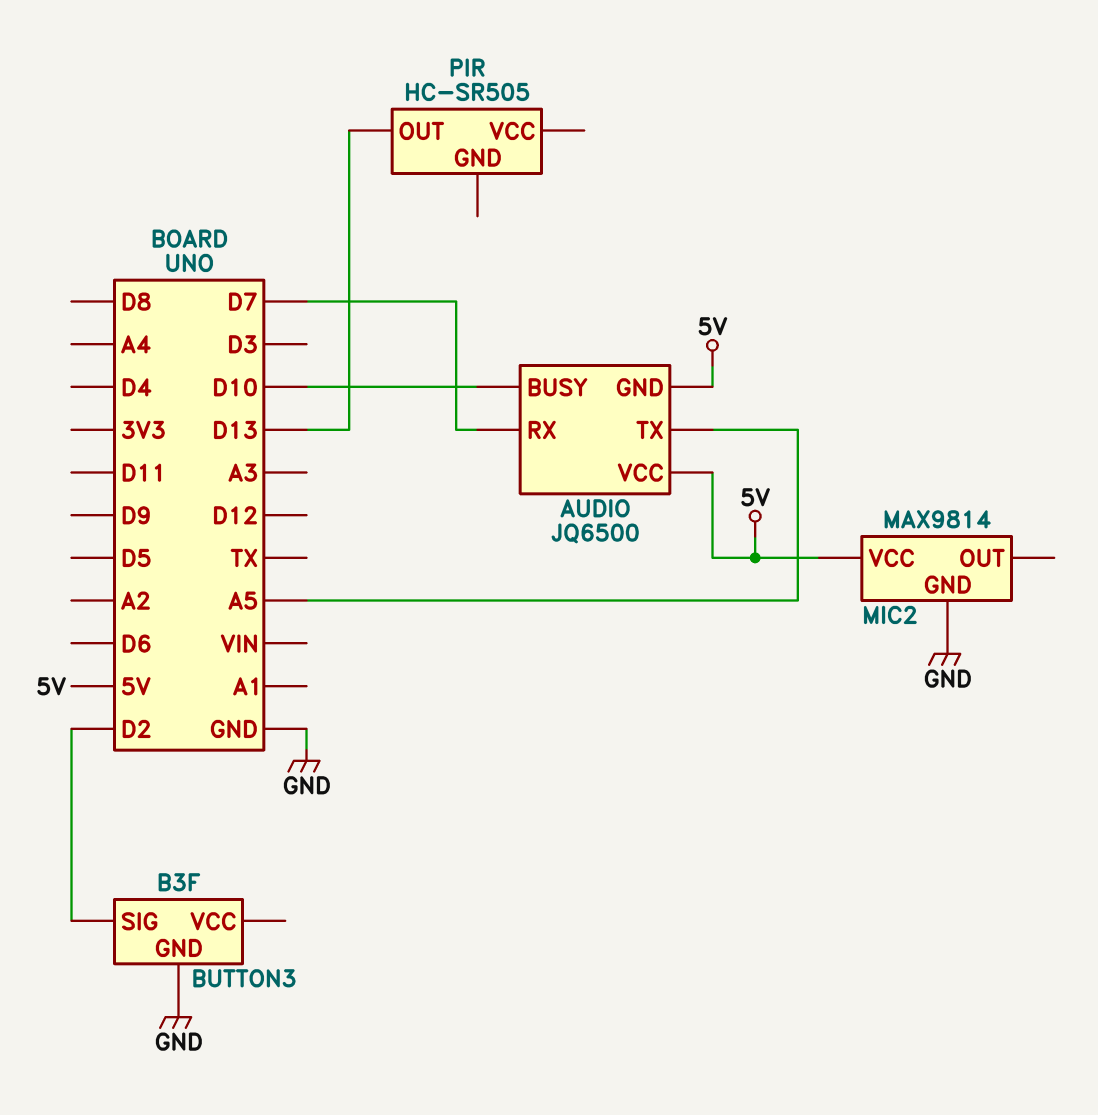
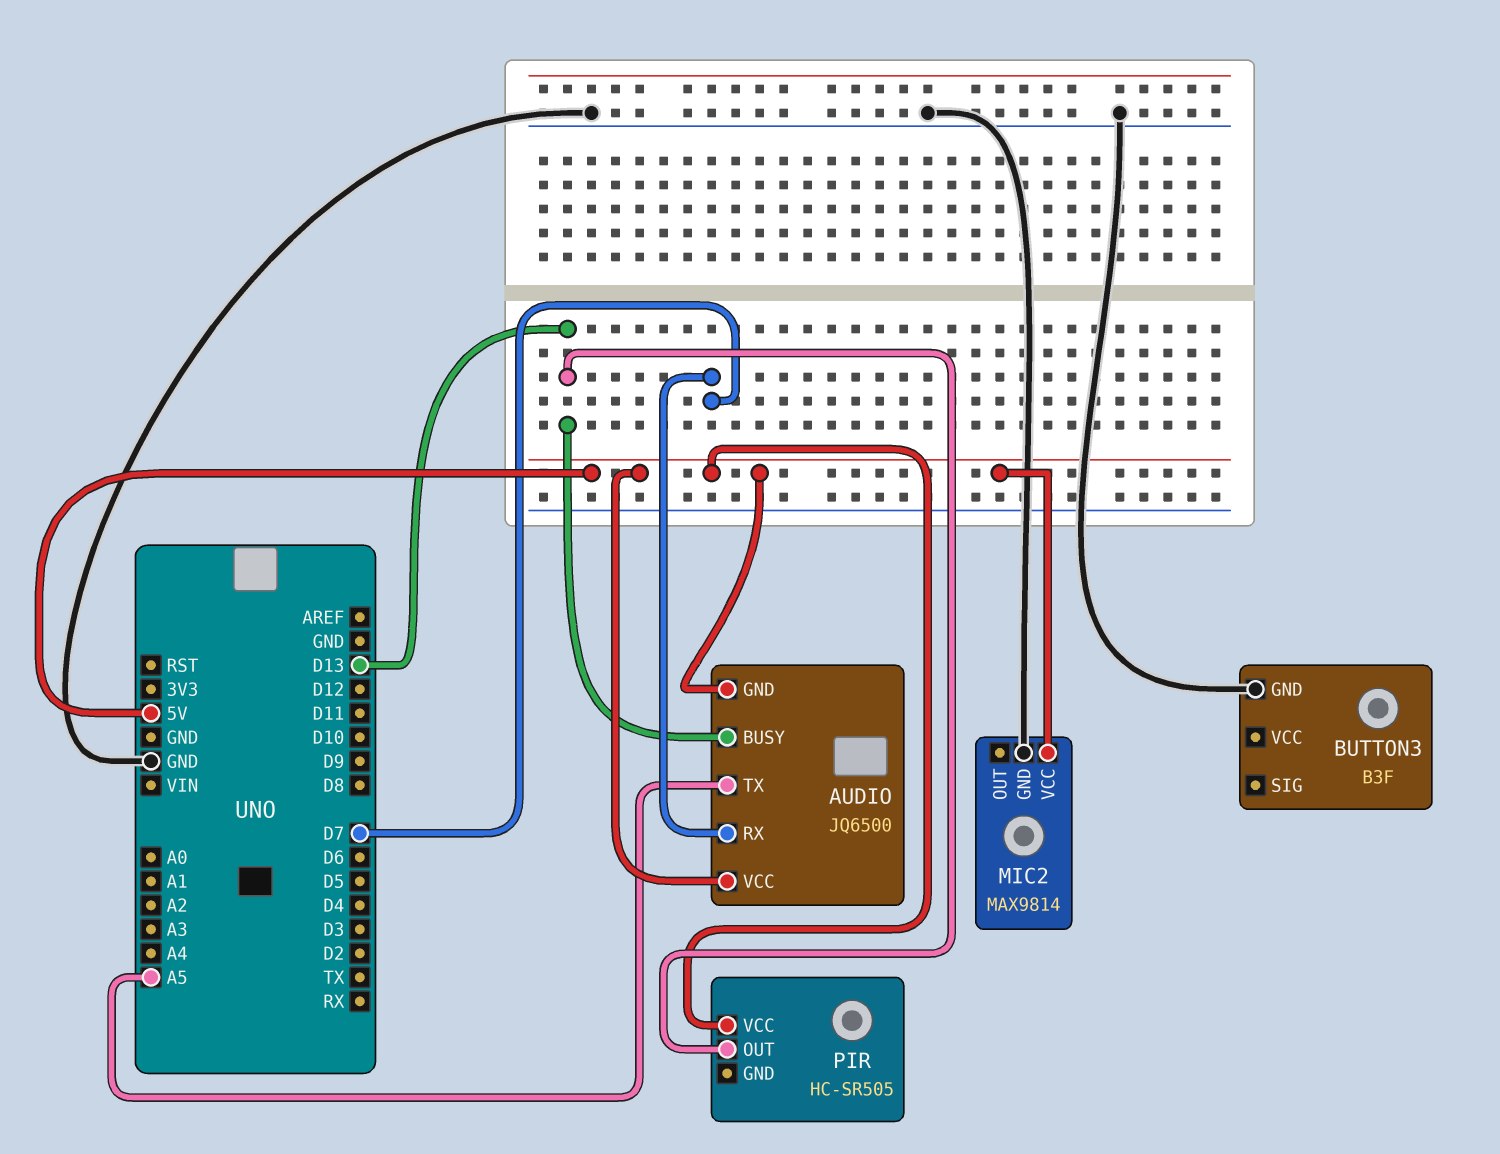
AUDIO pin BUSY: D10 -> D13
BUTTON3 pin SIG: D2 -> none
PIR pin VCC: none -> 5V

